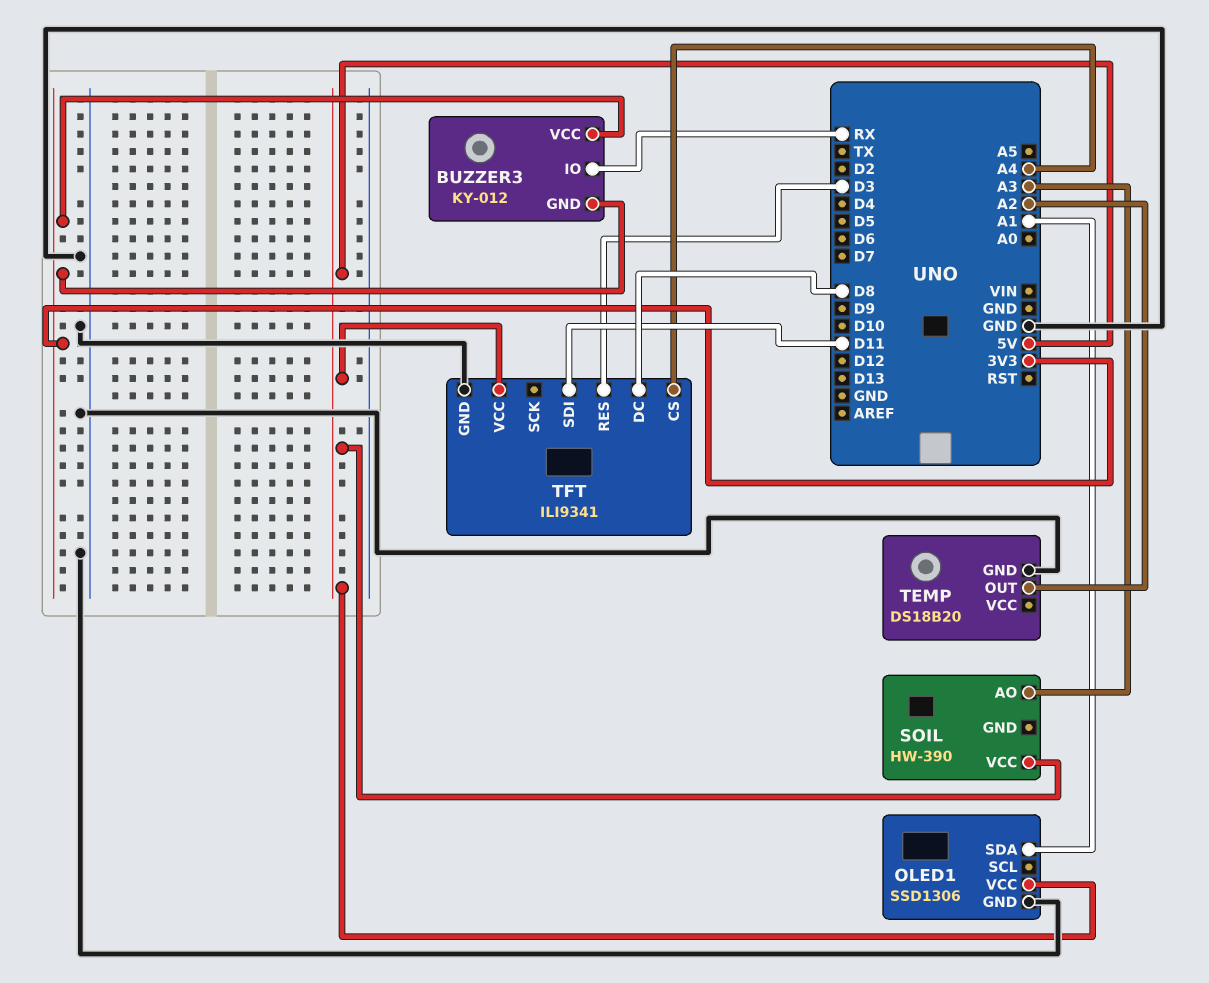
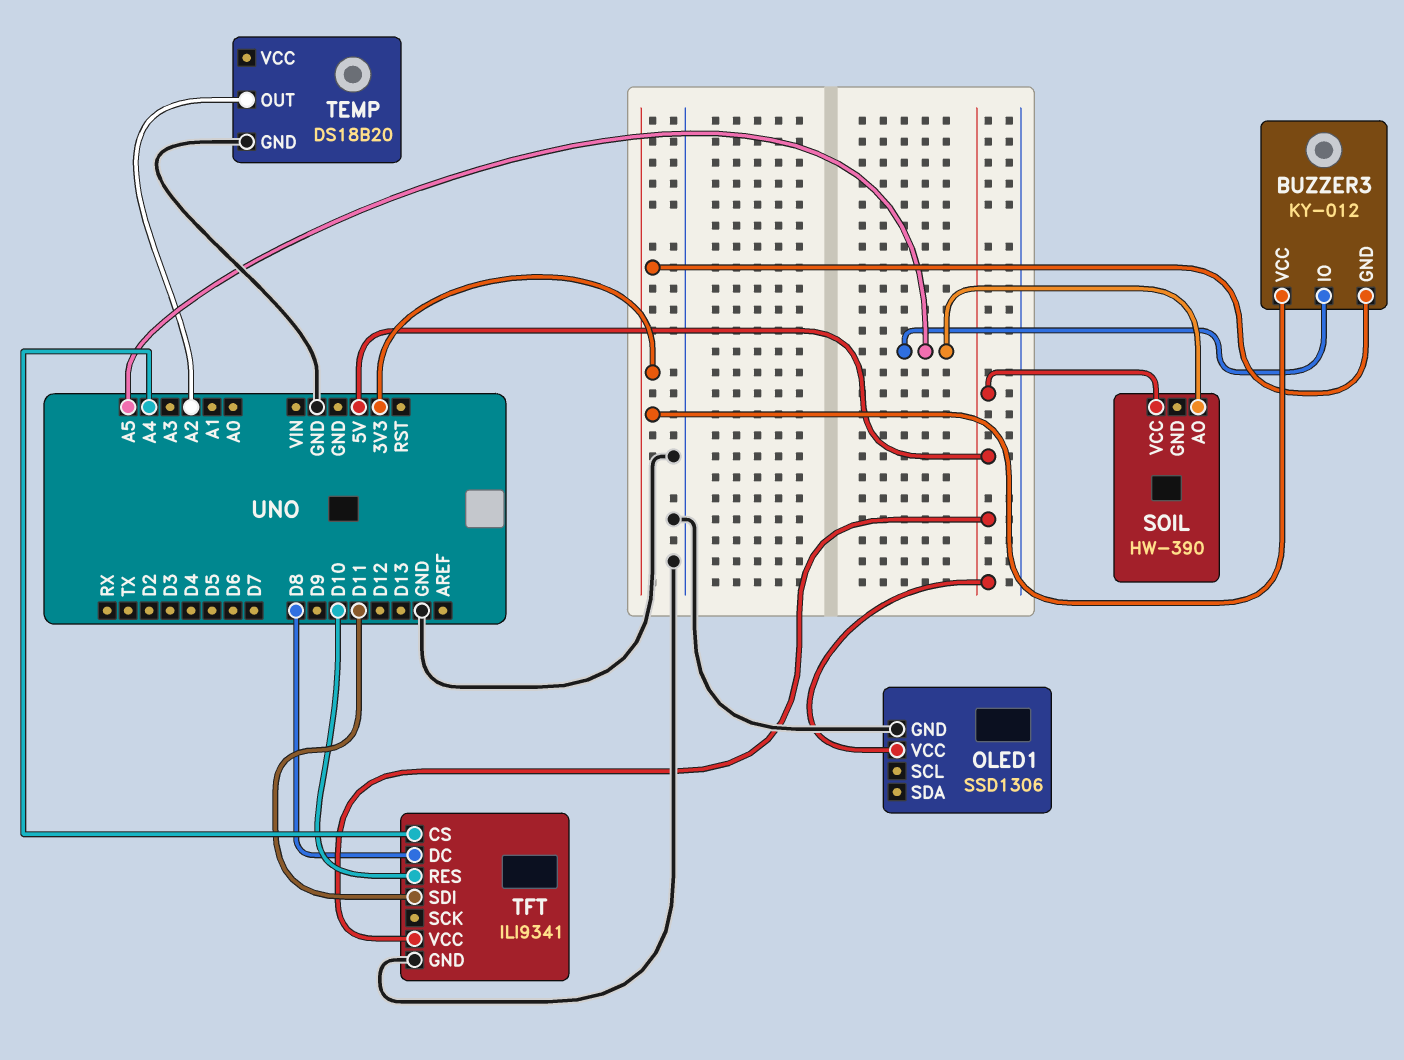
BUZZER3 pin IO: RX -> A5
OLED1 pin SDA: A1 -> none
SOIL pin AO: A3 -> A5
TFT pin RES: D3 -> D10

